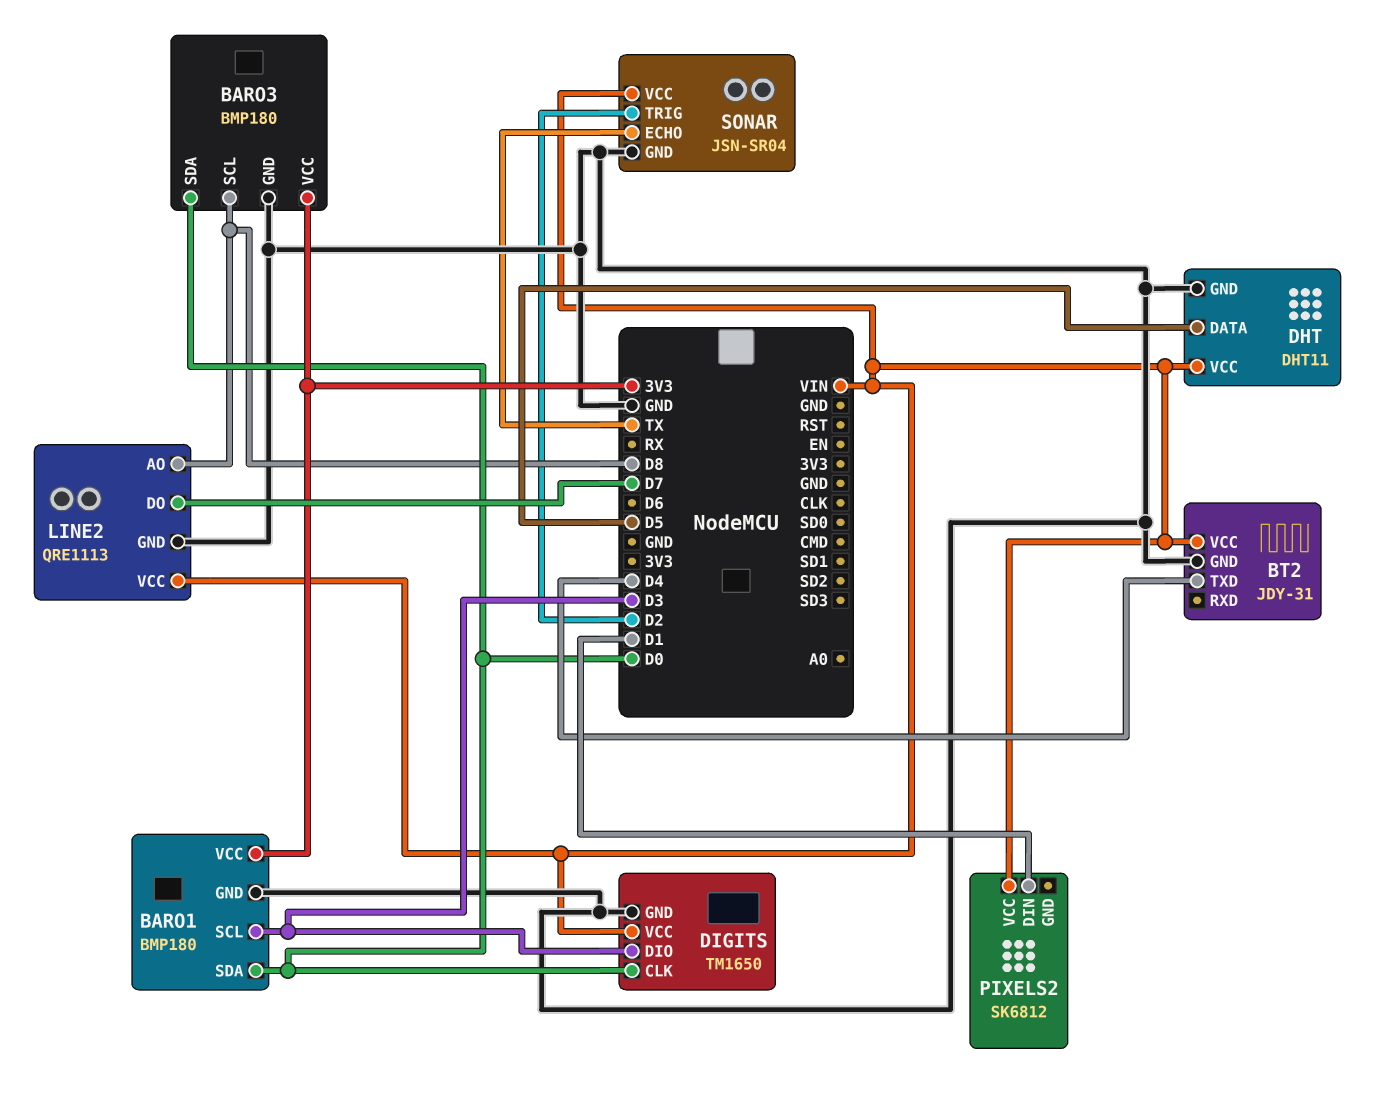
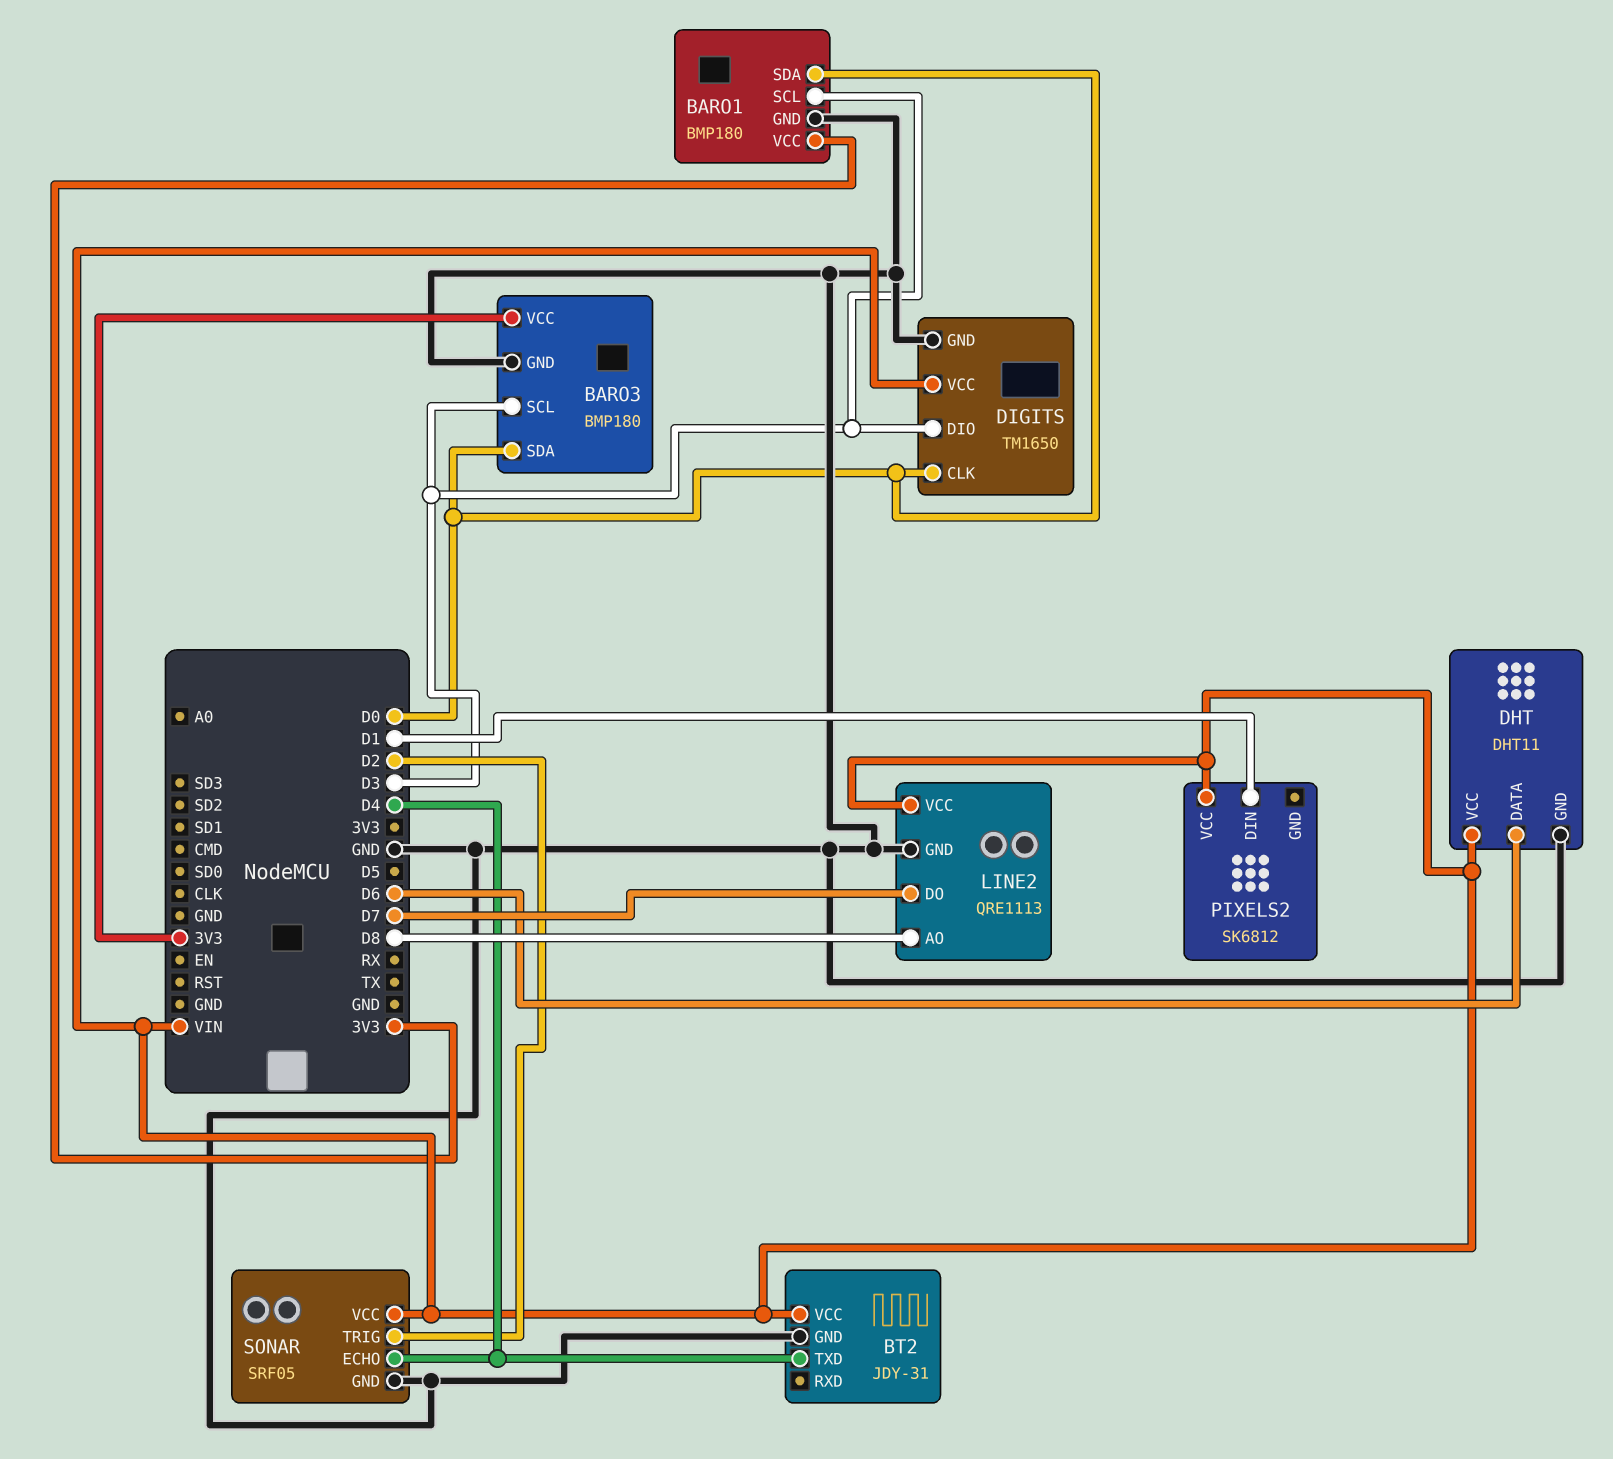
BARO3 pin SCL: D8 -> D3
DHT pin DATA: D5 -> D6
SONAR: JSN-SR04 -> SRF05
SONAR pin ECHO: TX -> D4

